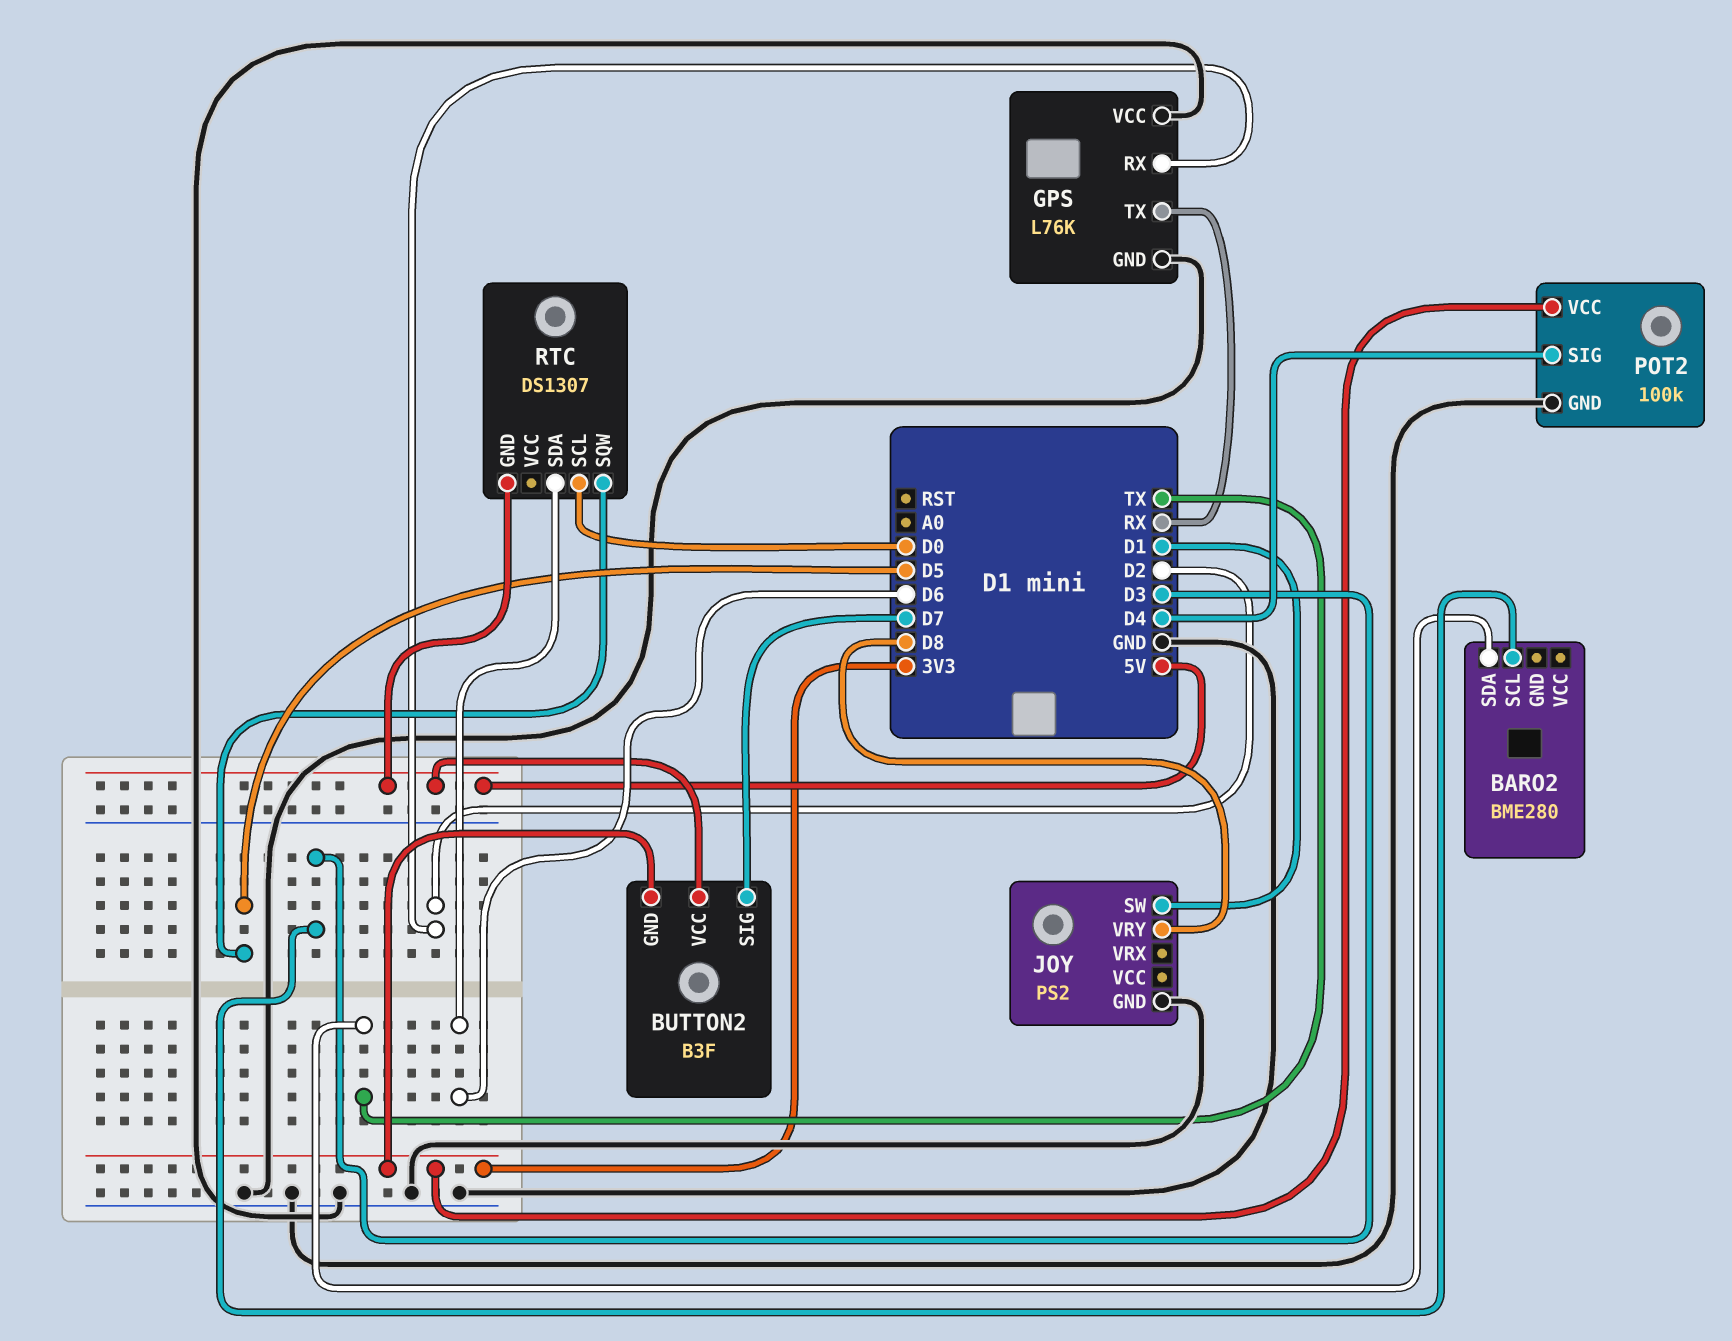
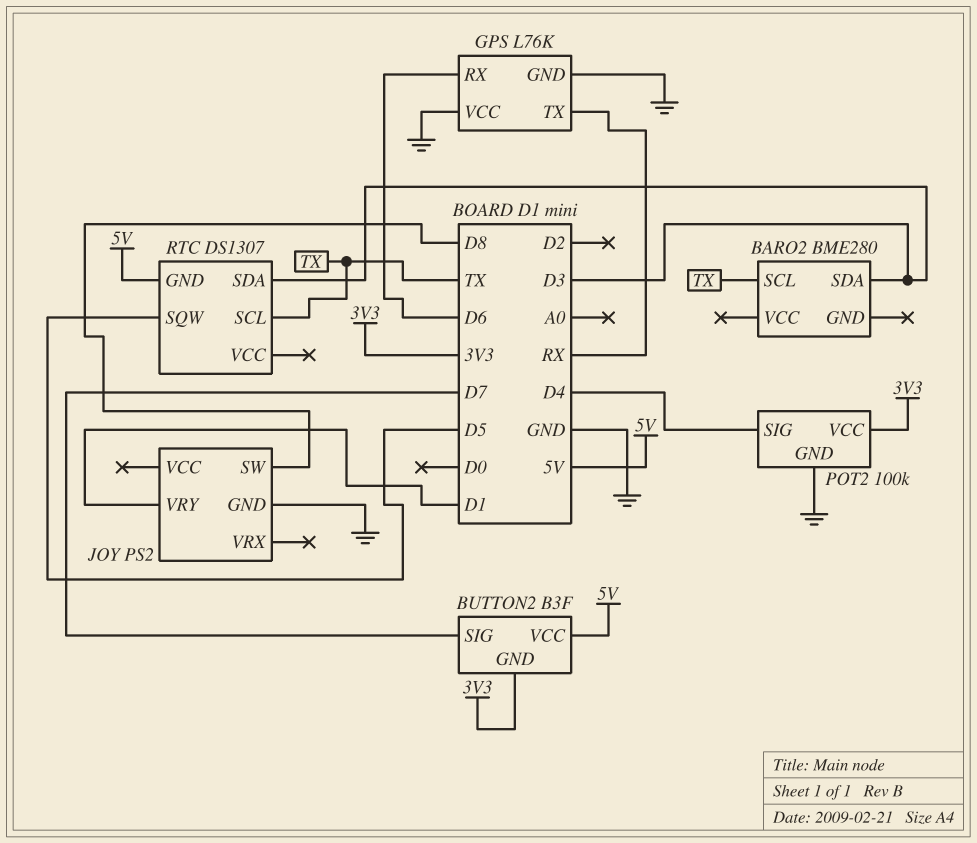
BARO2 pin SCL: D3 -> TX
BARO2 pin SDA: TX -> D3
GPS pin RX: D2 -> D6
JOY pin SW: D1 -> D8
JOY pin VRY: D8 -> D1
RTC pin SCL: D0 -> TX
RTC pin SDA: D6 -> D3

